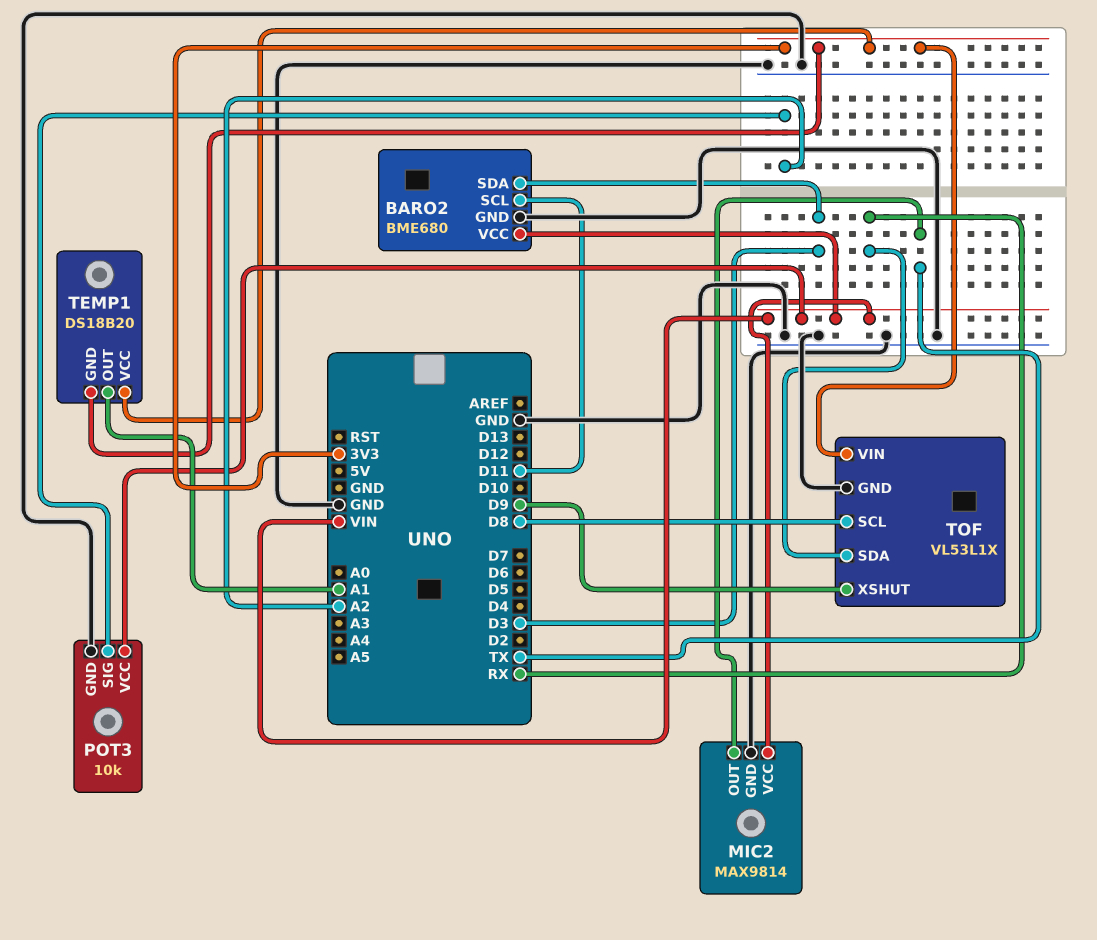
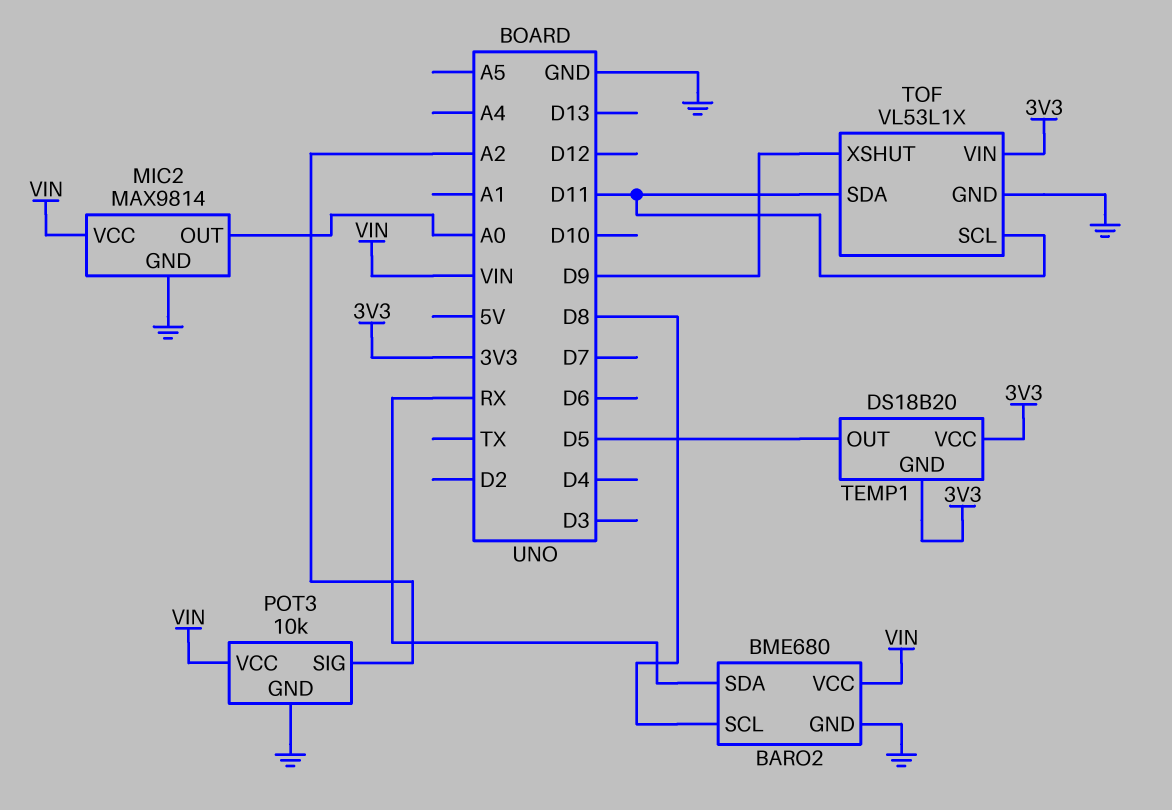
BARO2 pin SCL: D11 -> D8
BARO2 pin SDA: D3 -> RX
MIC2 pin OUT: TX -> A0
TEMP1 pin OUT: A1 -> D5
TOF pin SCL: D8 -> D11
TOF pin SDA: RX -> D11

